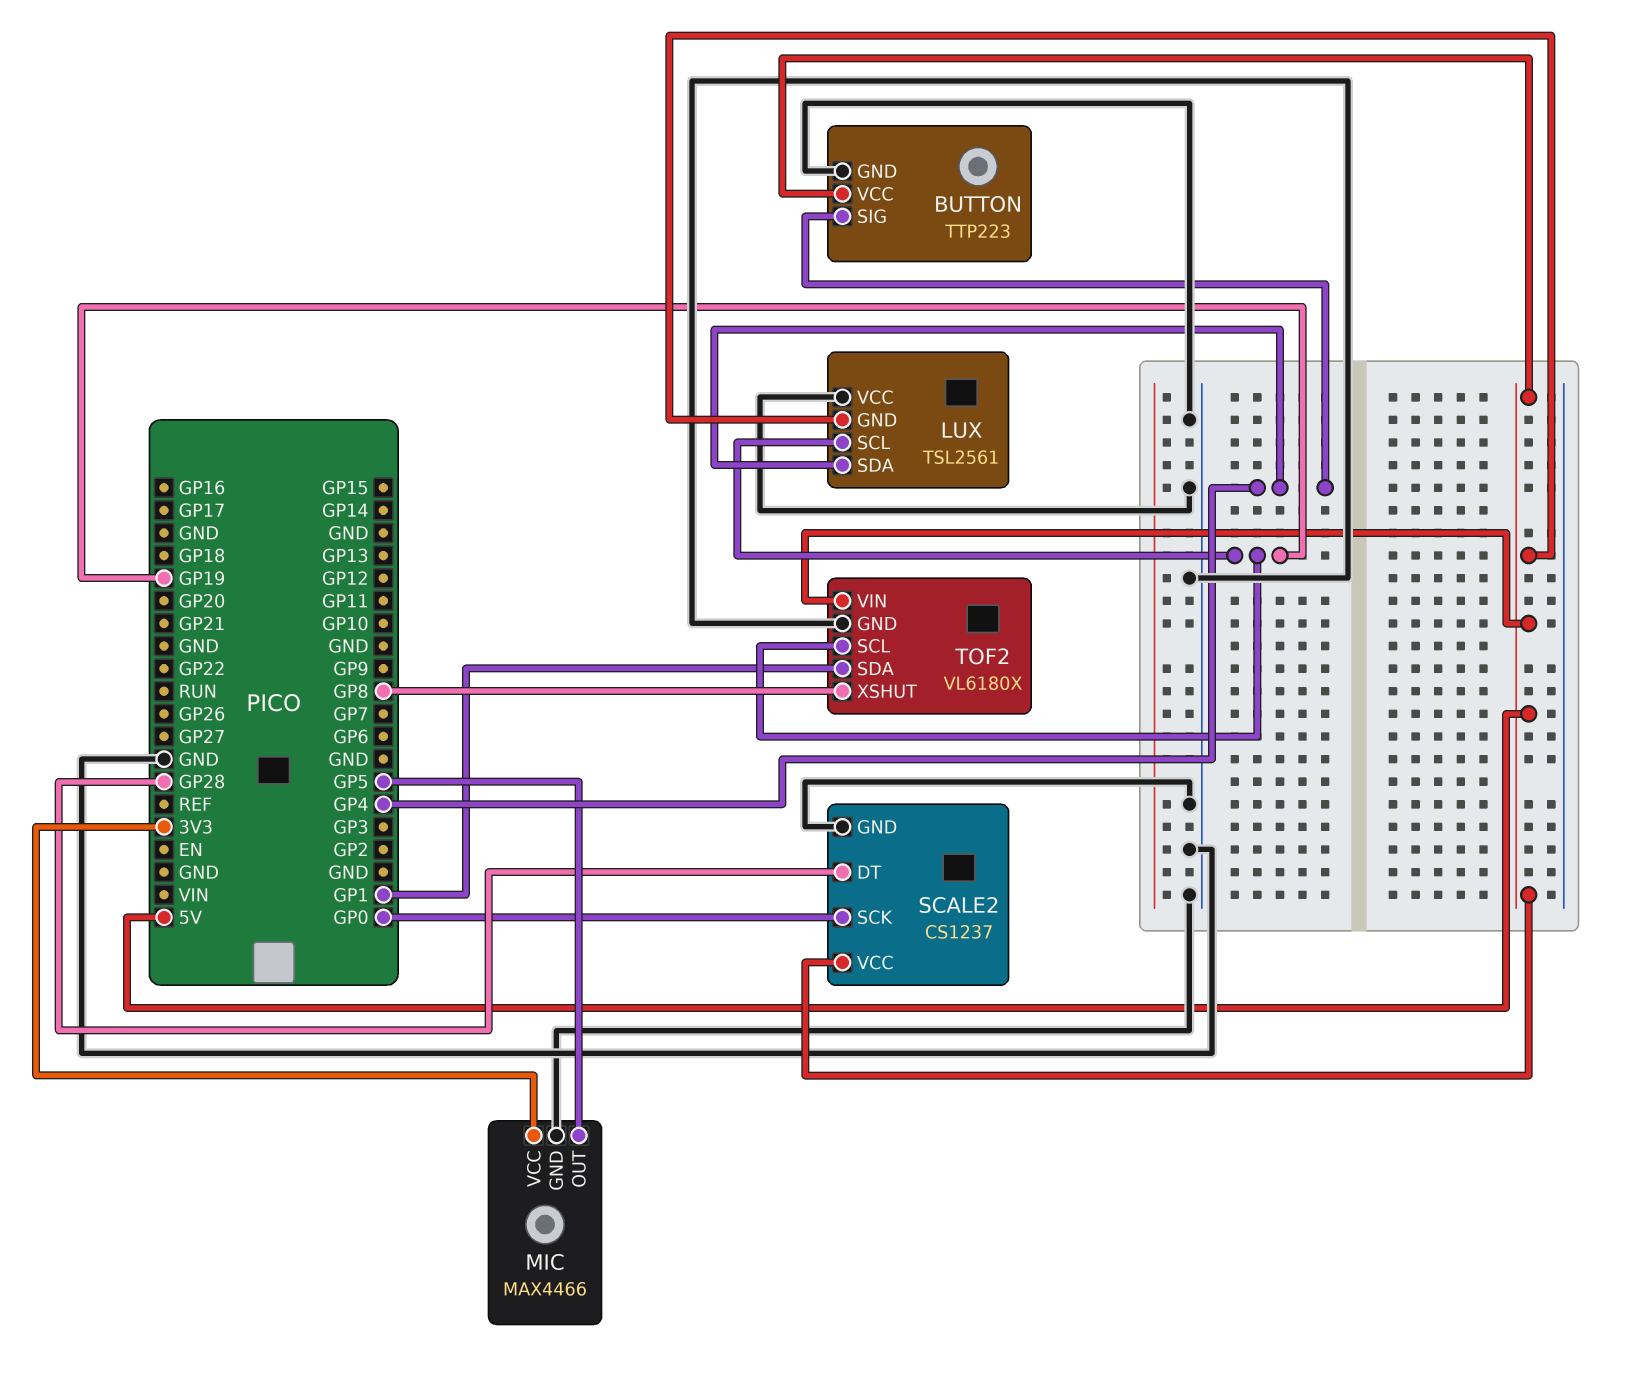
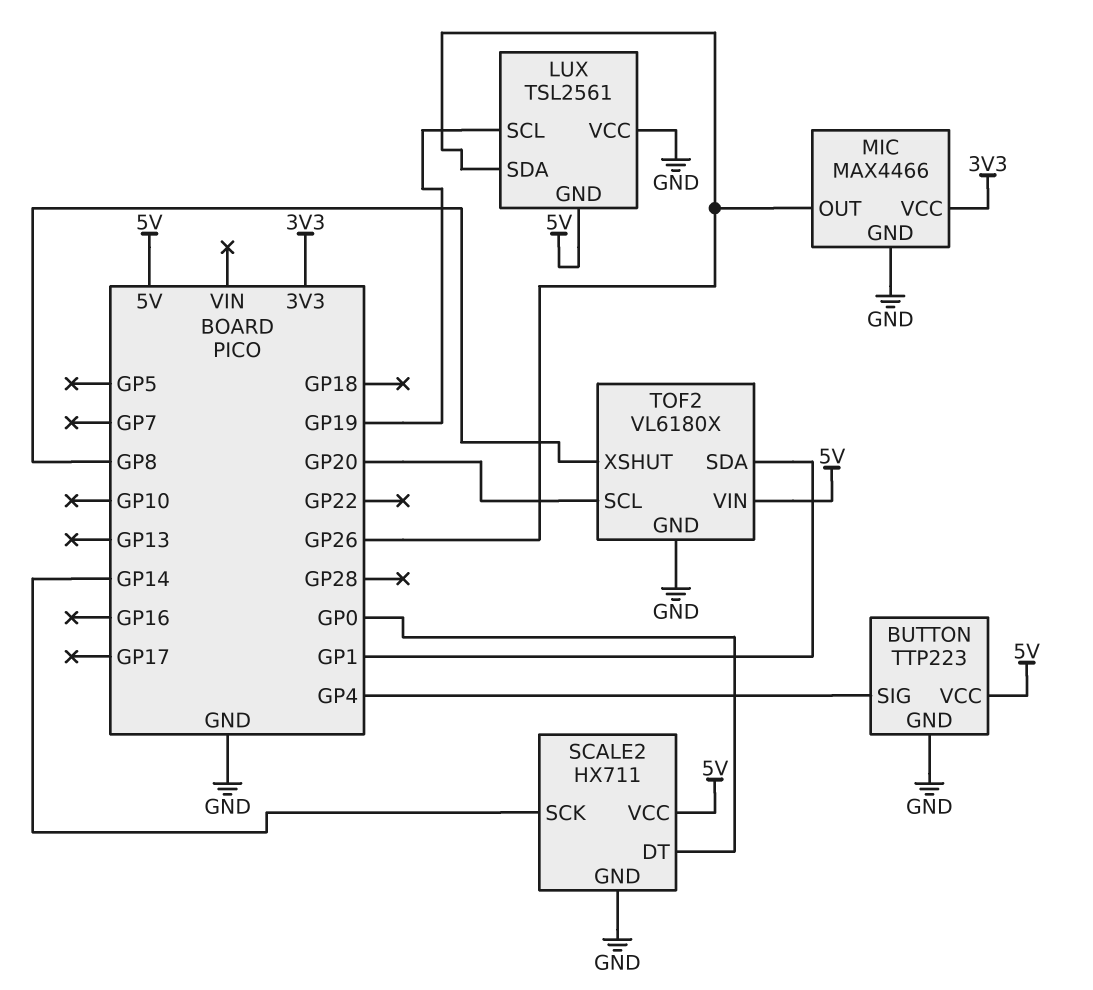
LUX pin SDA: GP4 -> GP26
MIC pin OUT: GP5 -> GP26
SCALE2: CS1237 -> HX711
SCALE2 pin DT: GP28 -> GP0
SCALE2 pin SCK: GP0 -> GP14
TOF2 pin SCL: GP19 -> GP20

